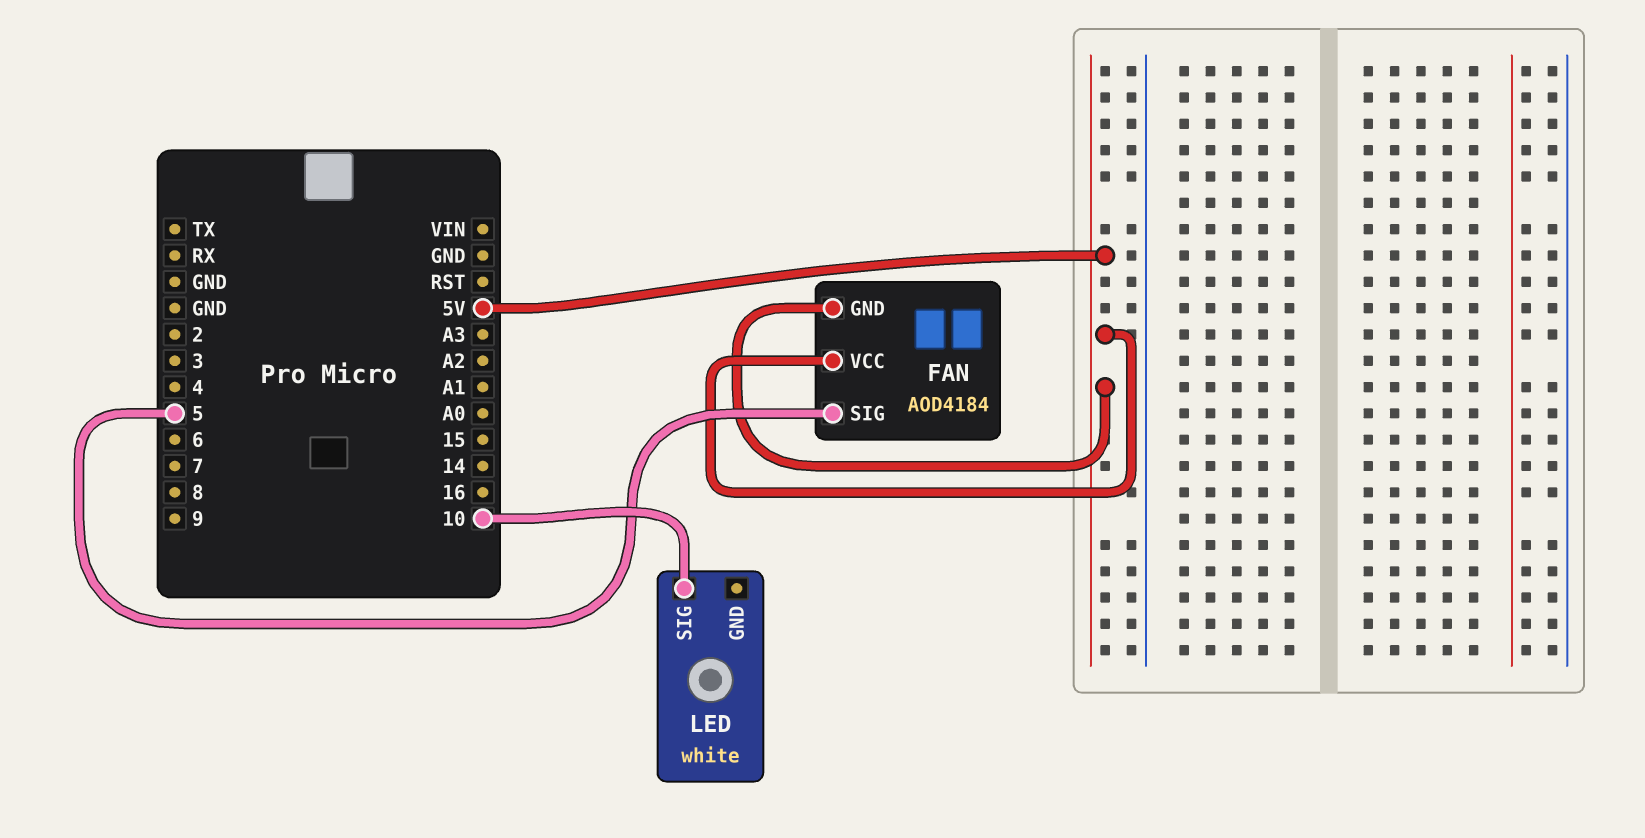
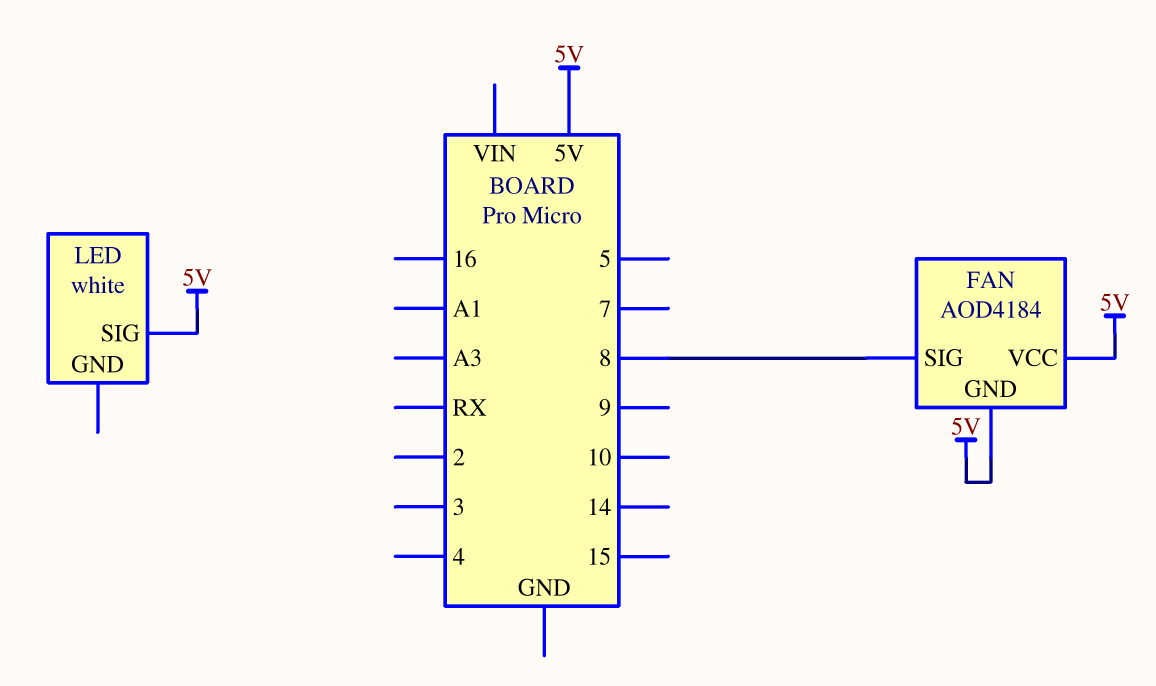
FAN pin SIG: 5 -> 8
LED pin SIG: 10 -> 5V

